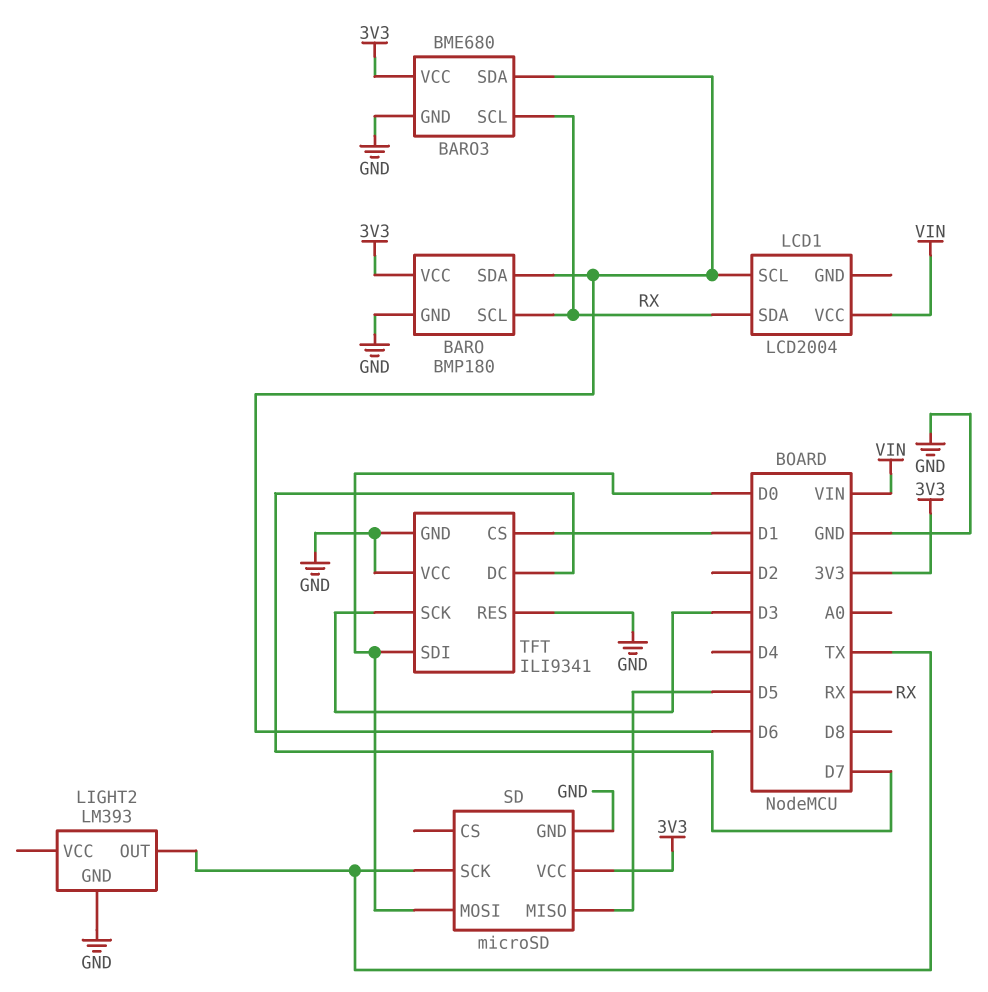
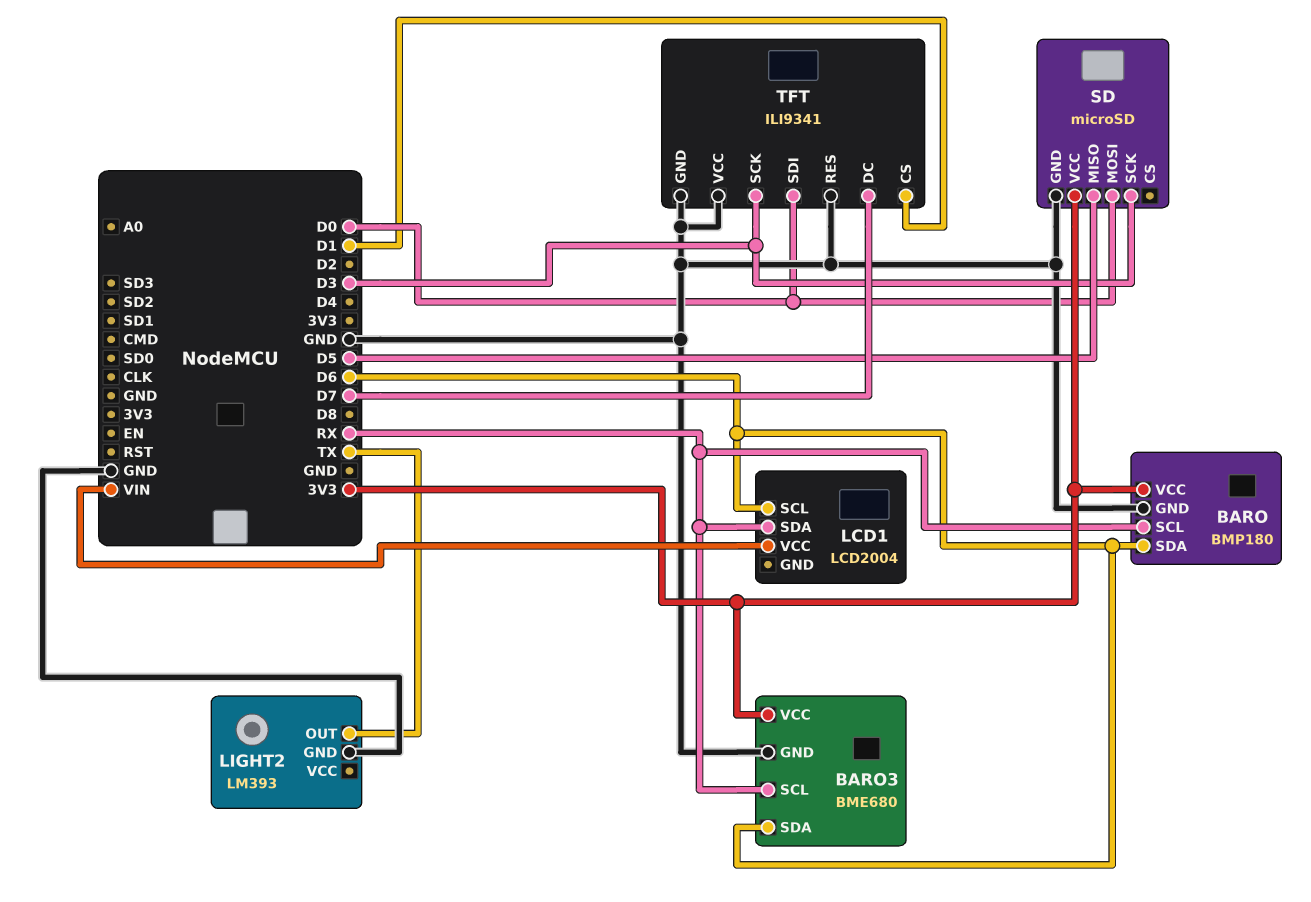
SD pin SCK: TX -> D3

